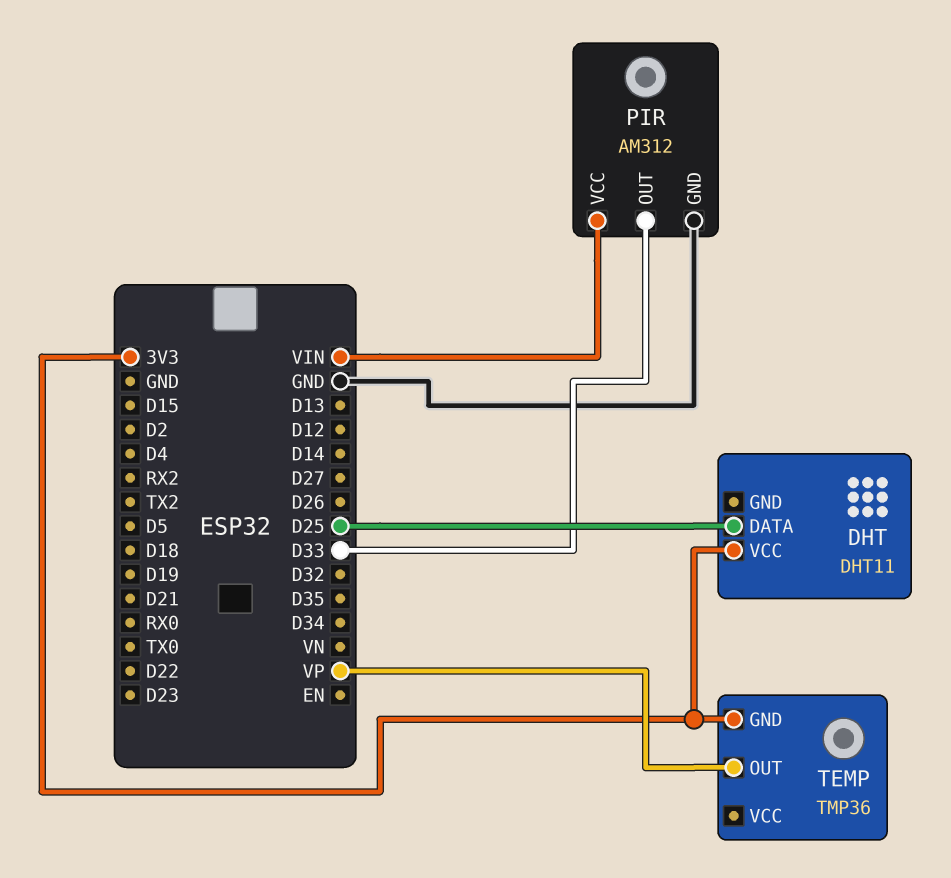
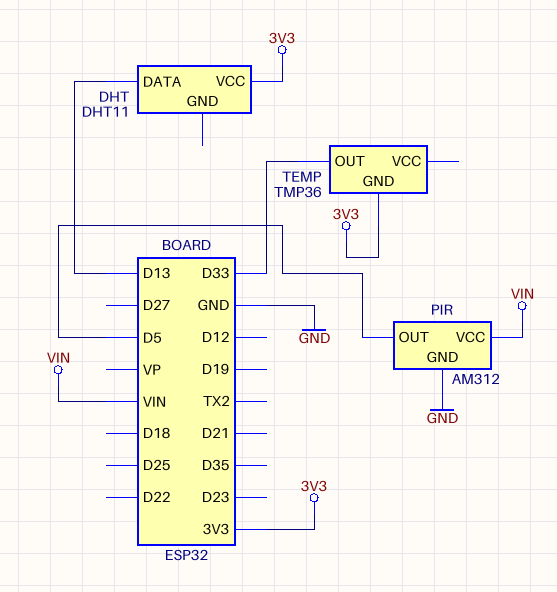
DHT pin DATA: D25 -> D13
PIR pin OUT: D33 -> D5
TEMP pin OUT: VP -> D33

